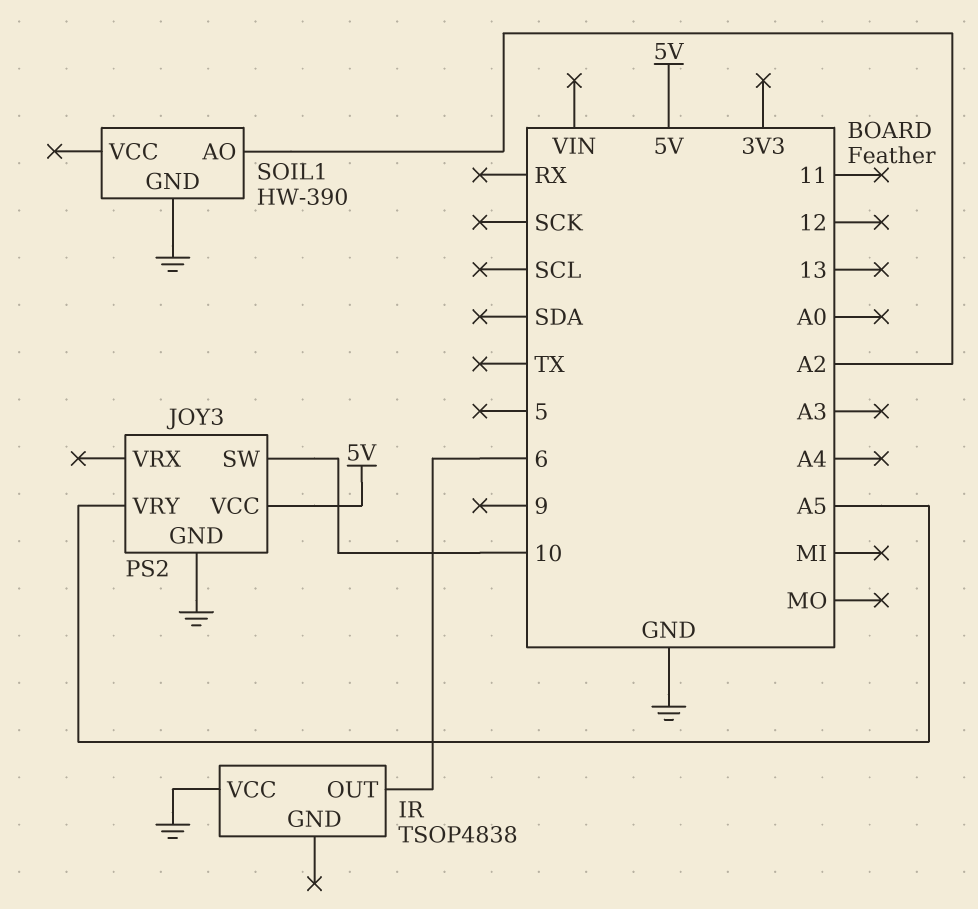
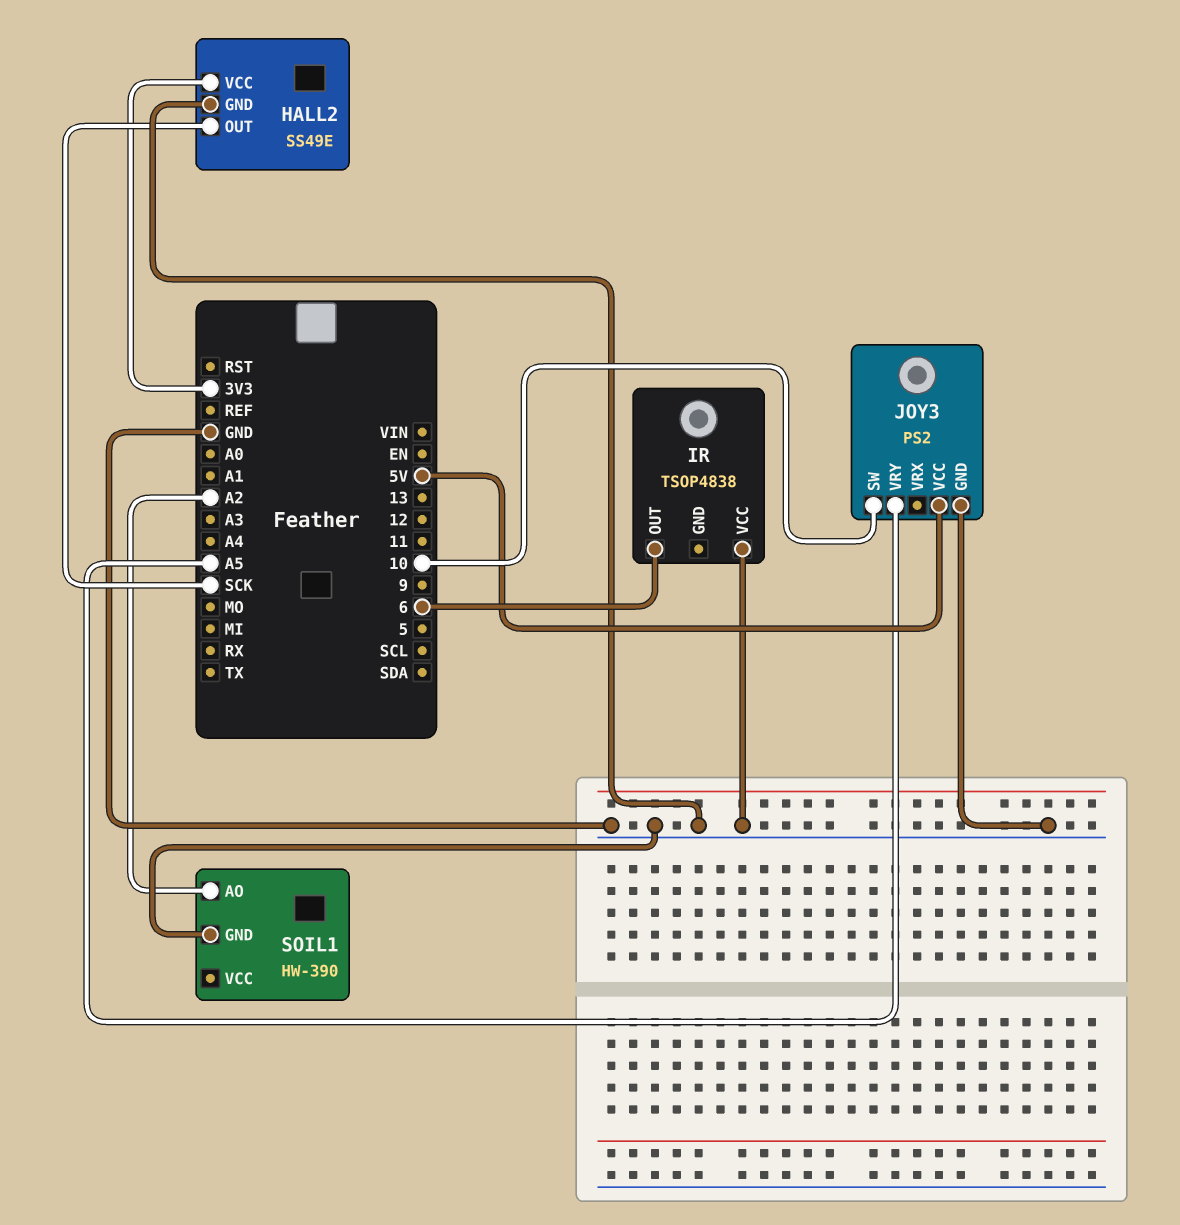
HALL2: none -> SS49E
HALL2 pin GND: none -> GND
HALL2 pin OUT: none -> SCK
HALL2 pin VCC: none -> 3V3

